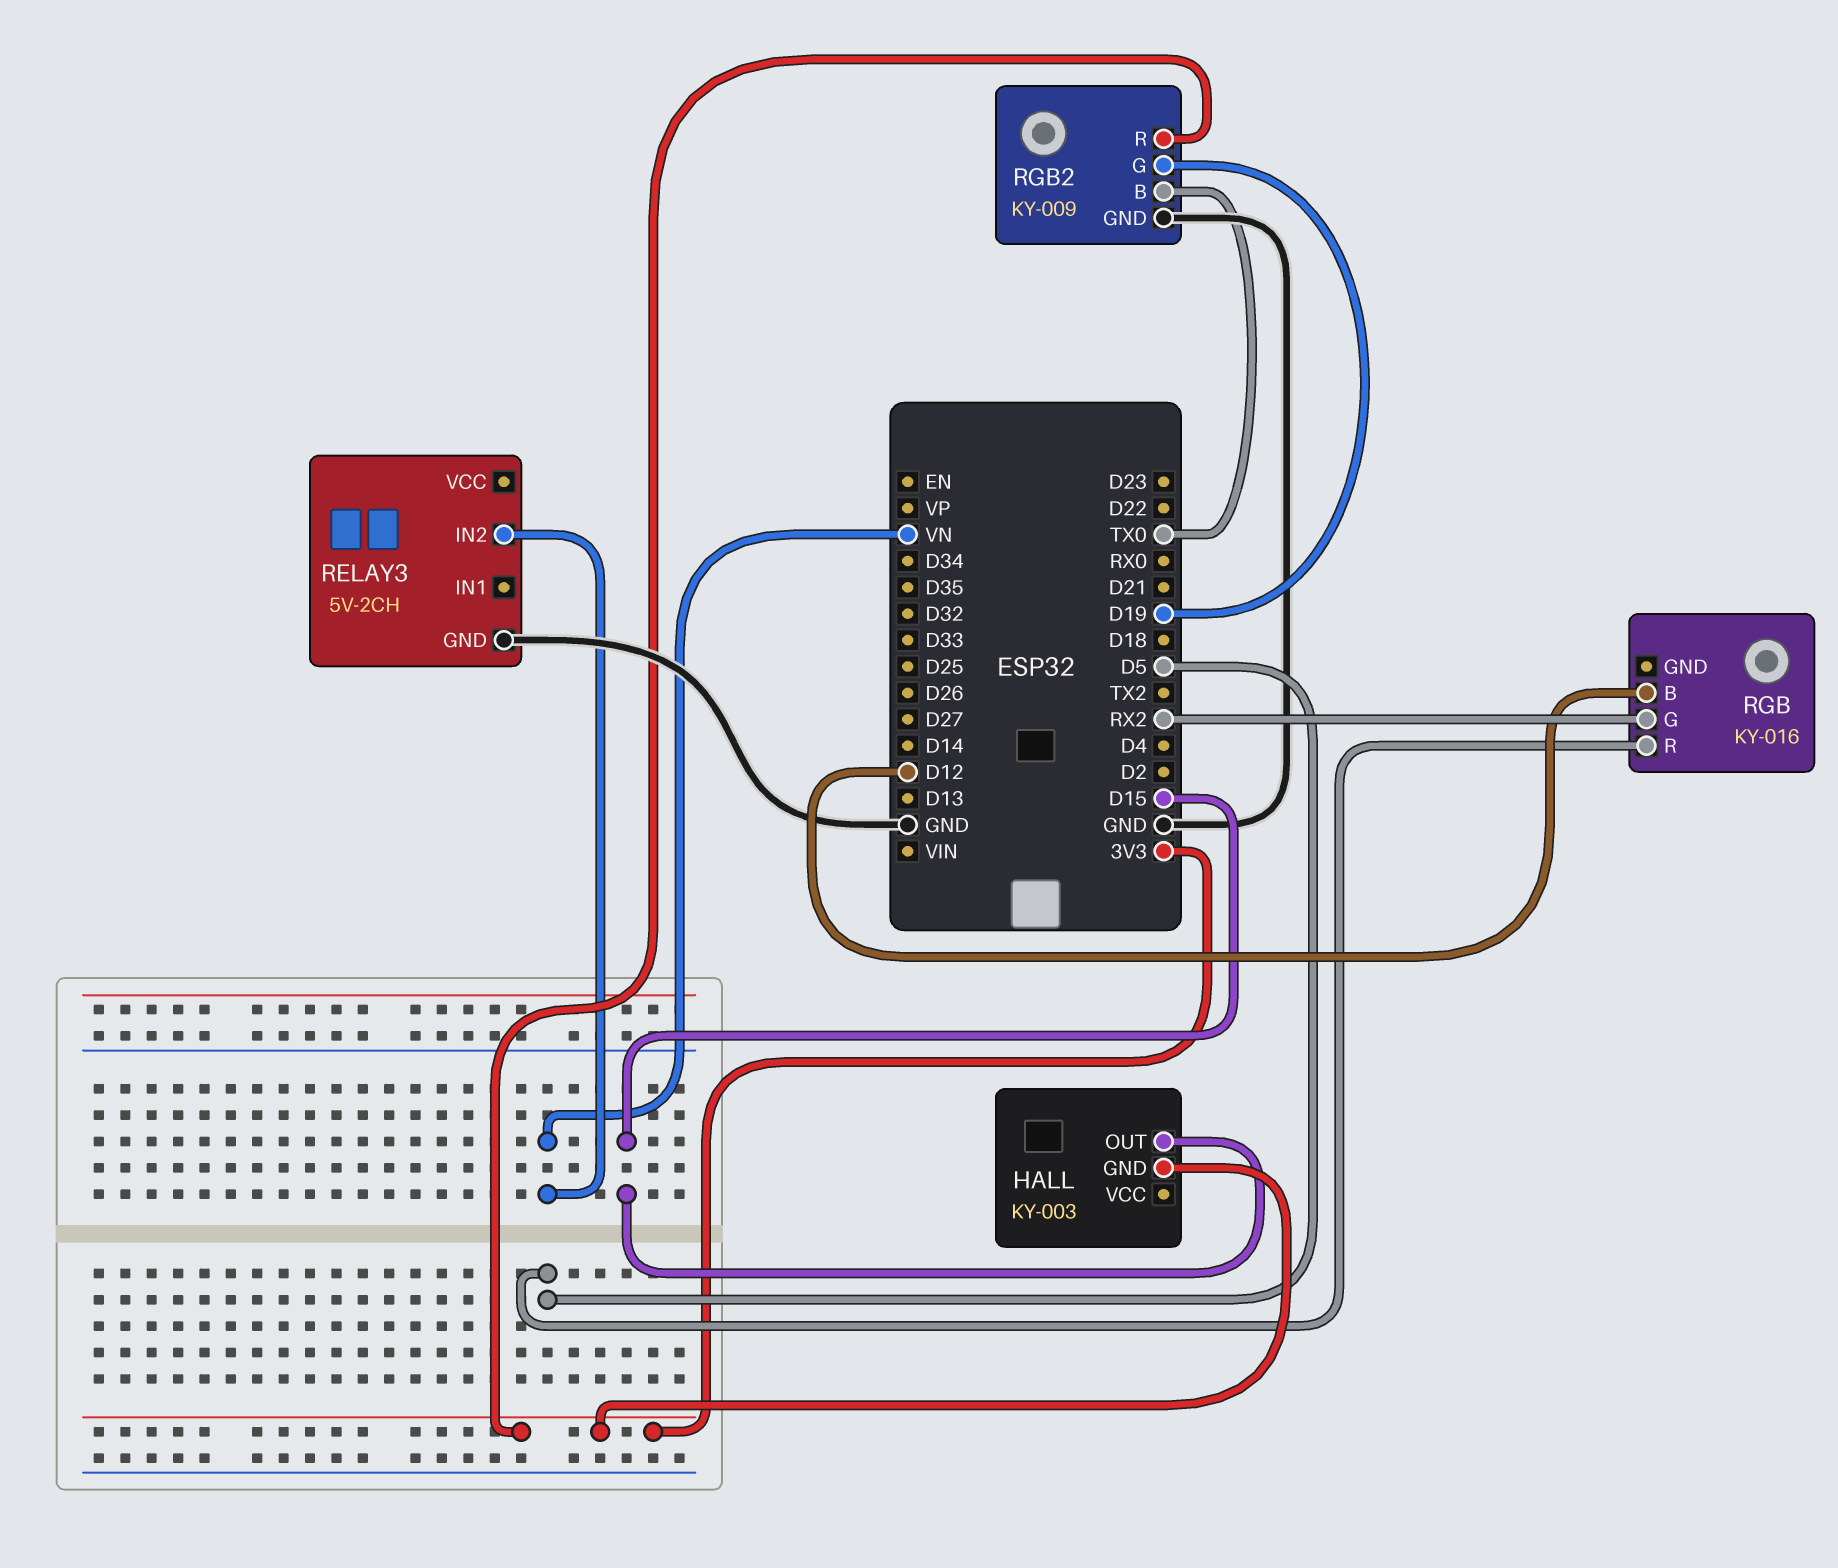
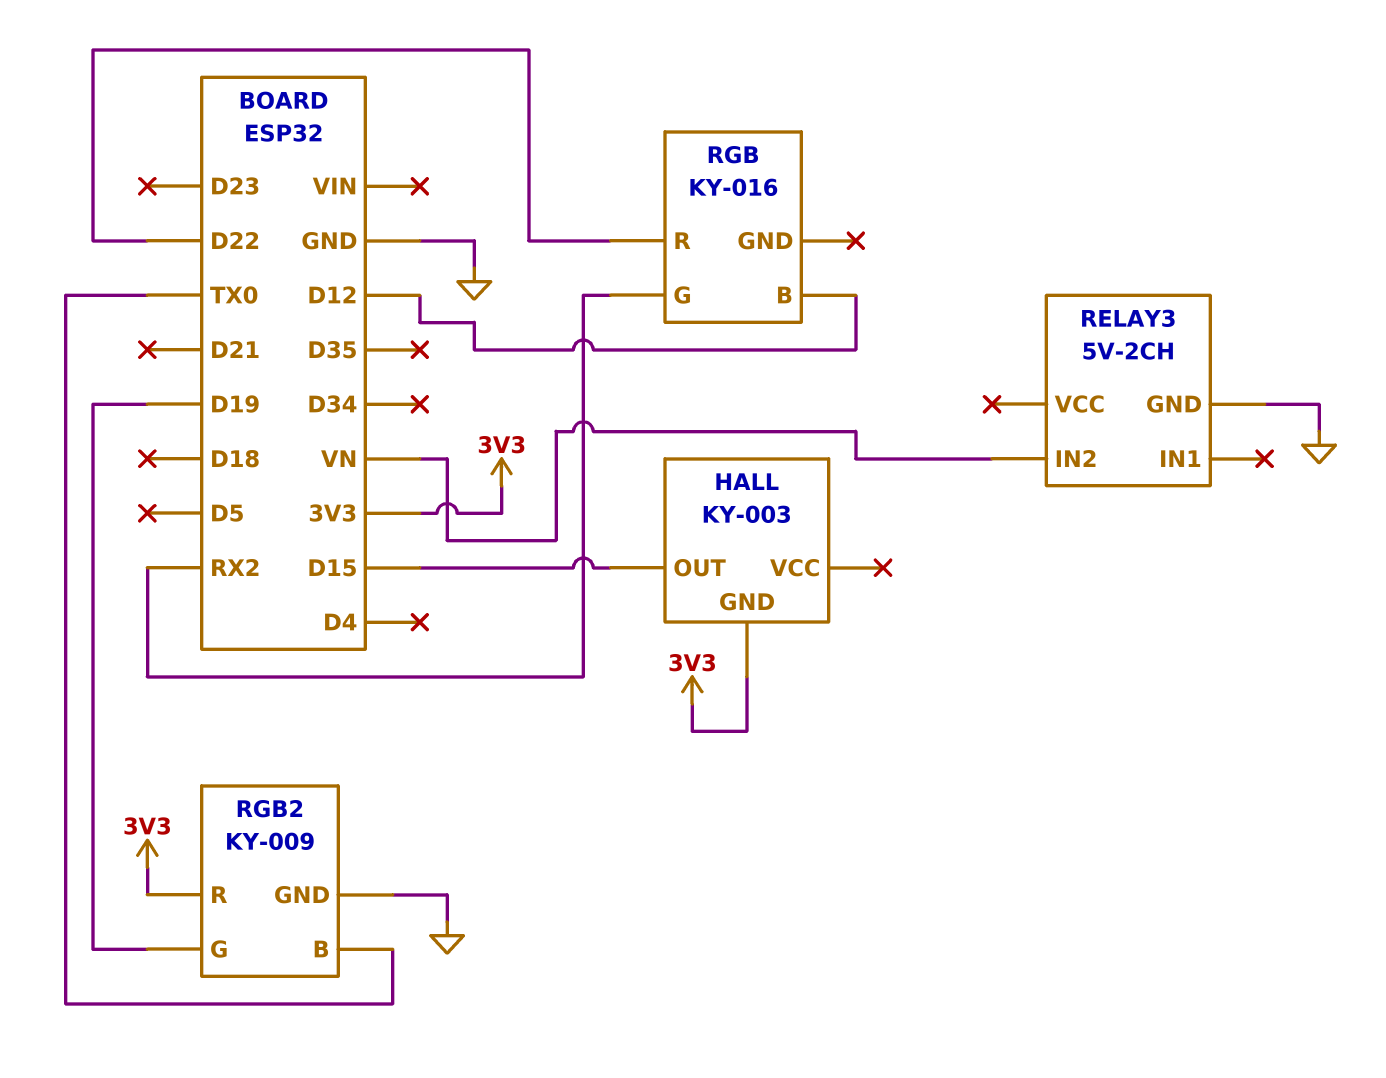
RGB pin R: D5 -> D22

